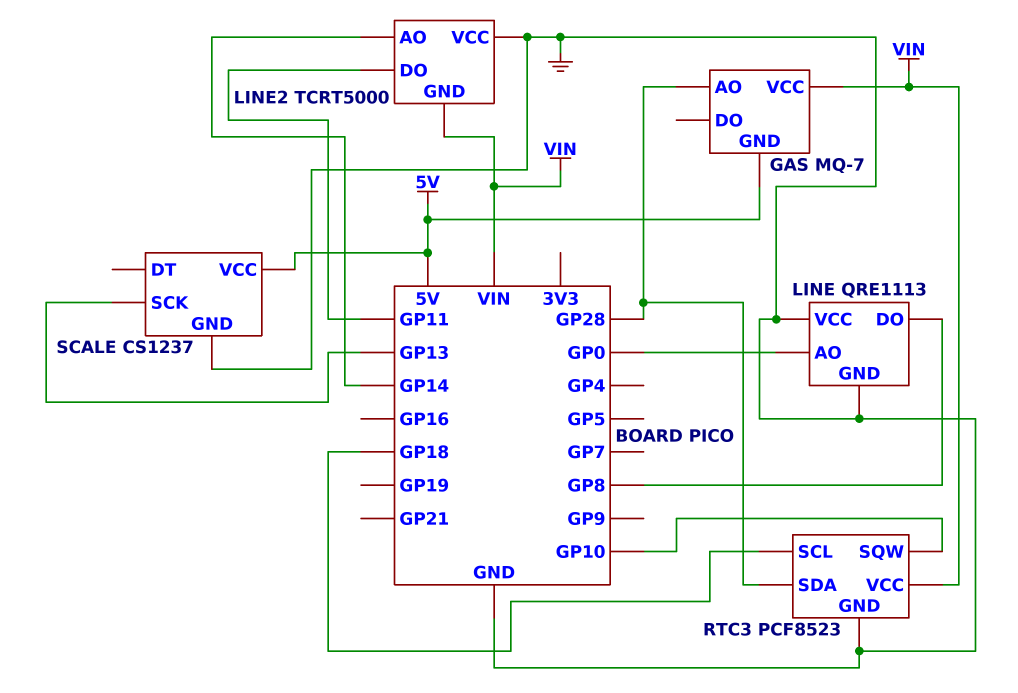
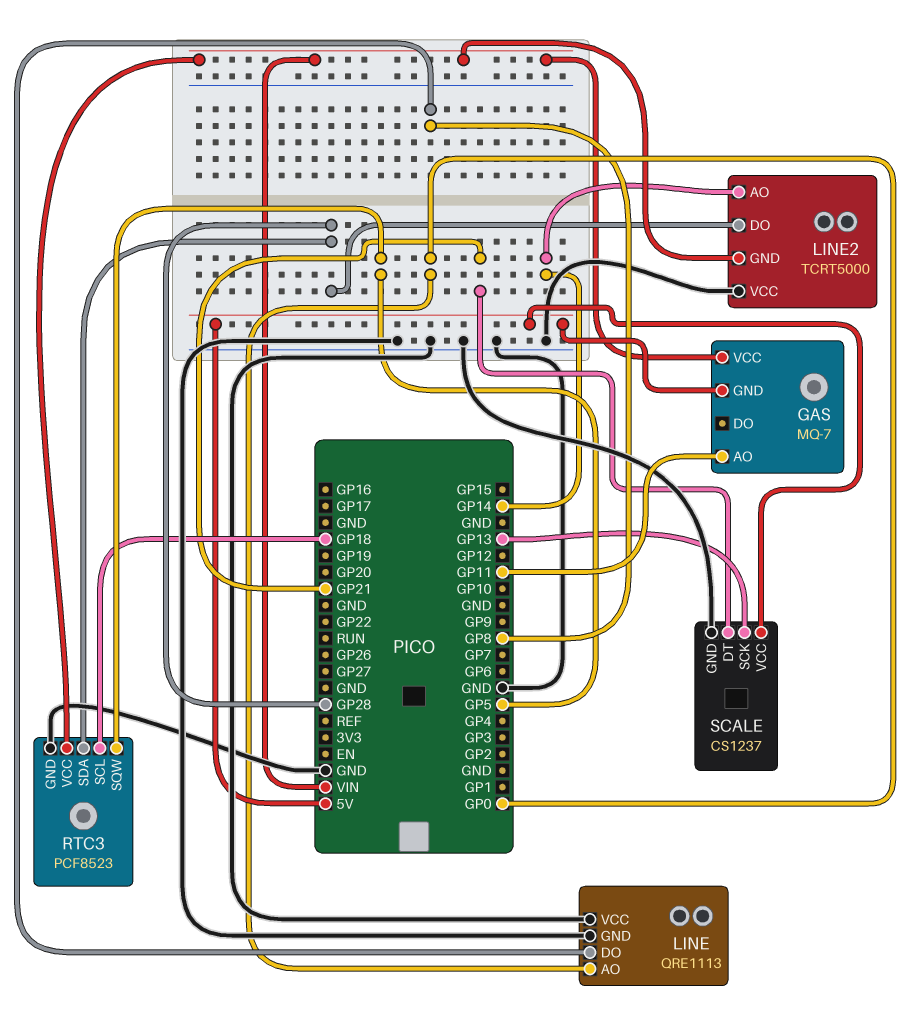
GAS pin AO: GP28 -> GP11
LINE2 pin DO: GP11 -> GP28
RTC3 pin SQW: GP10 -> GP5
SCALE pin DT: none -> GP21

